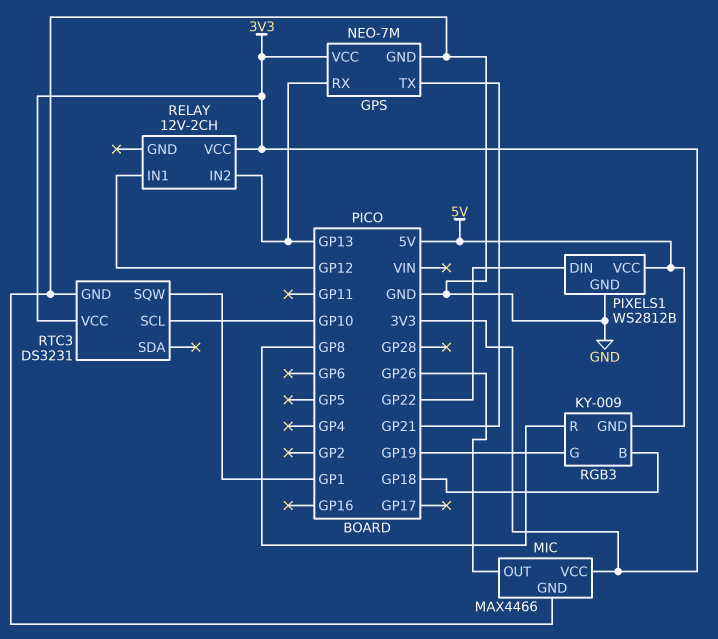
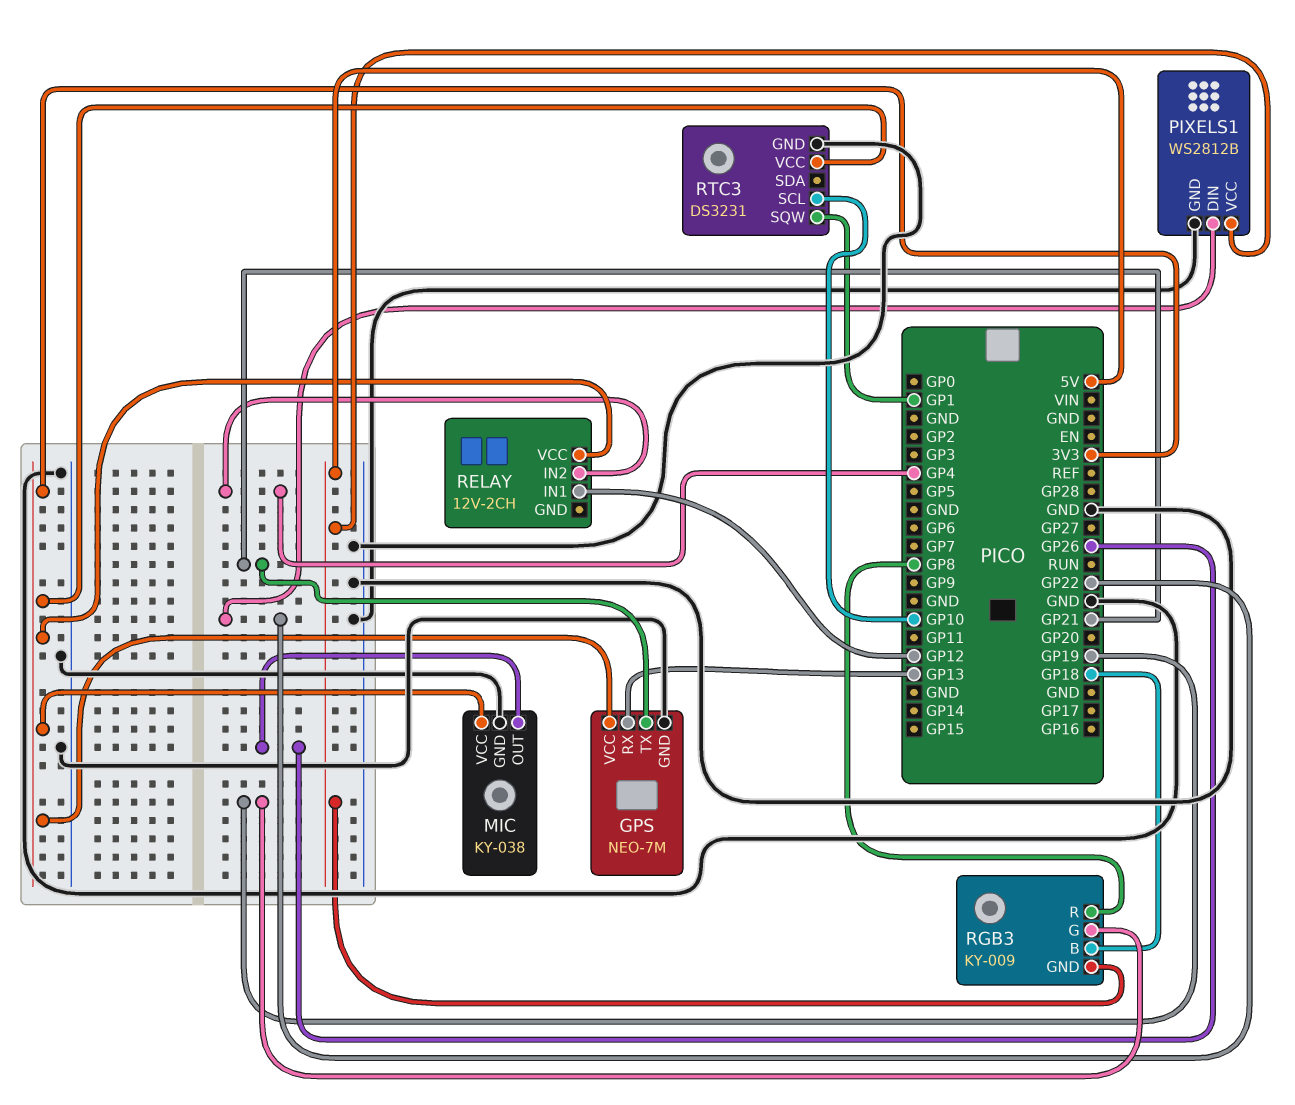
MIC: MAX4466 -> KY-038
RELAY pin IN2: GP13 -> GP4

